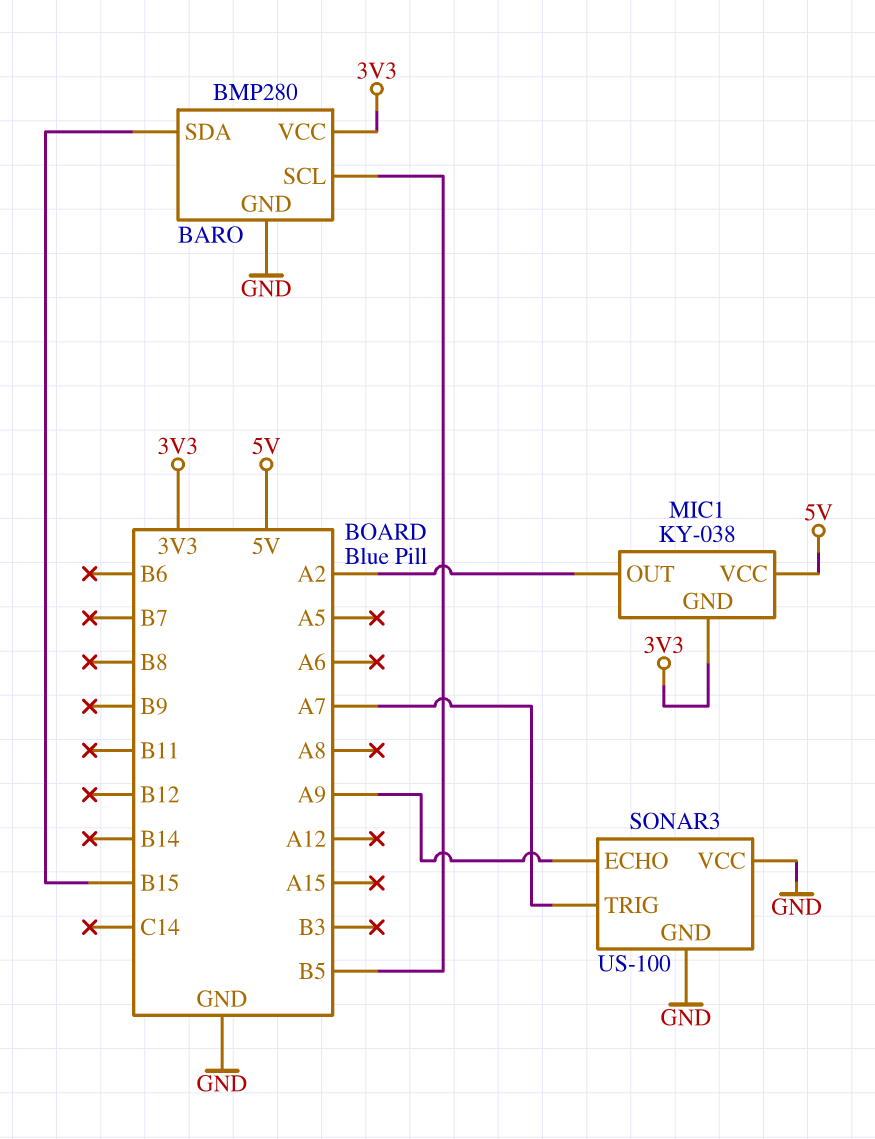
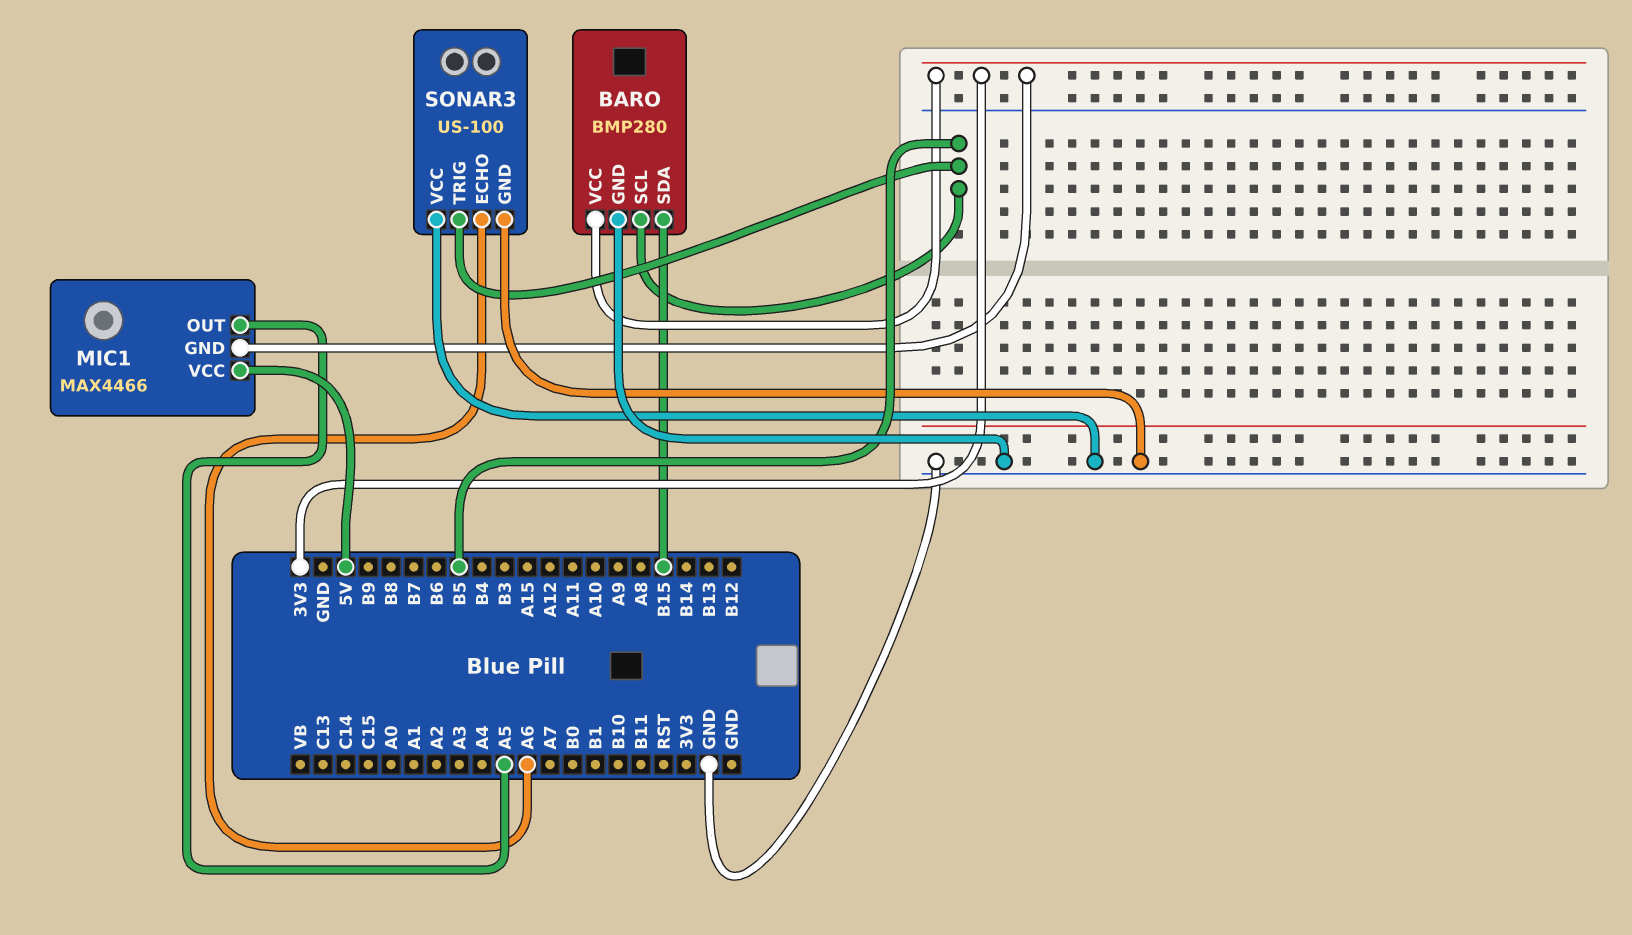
MIC1: KY-038 -> MAX4466
MIC1 pin OUT: A2 -> A5
SONAR3 pin ECHO: A9 -> A6
SONAR3 pin TRIG: A7 -> B5

